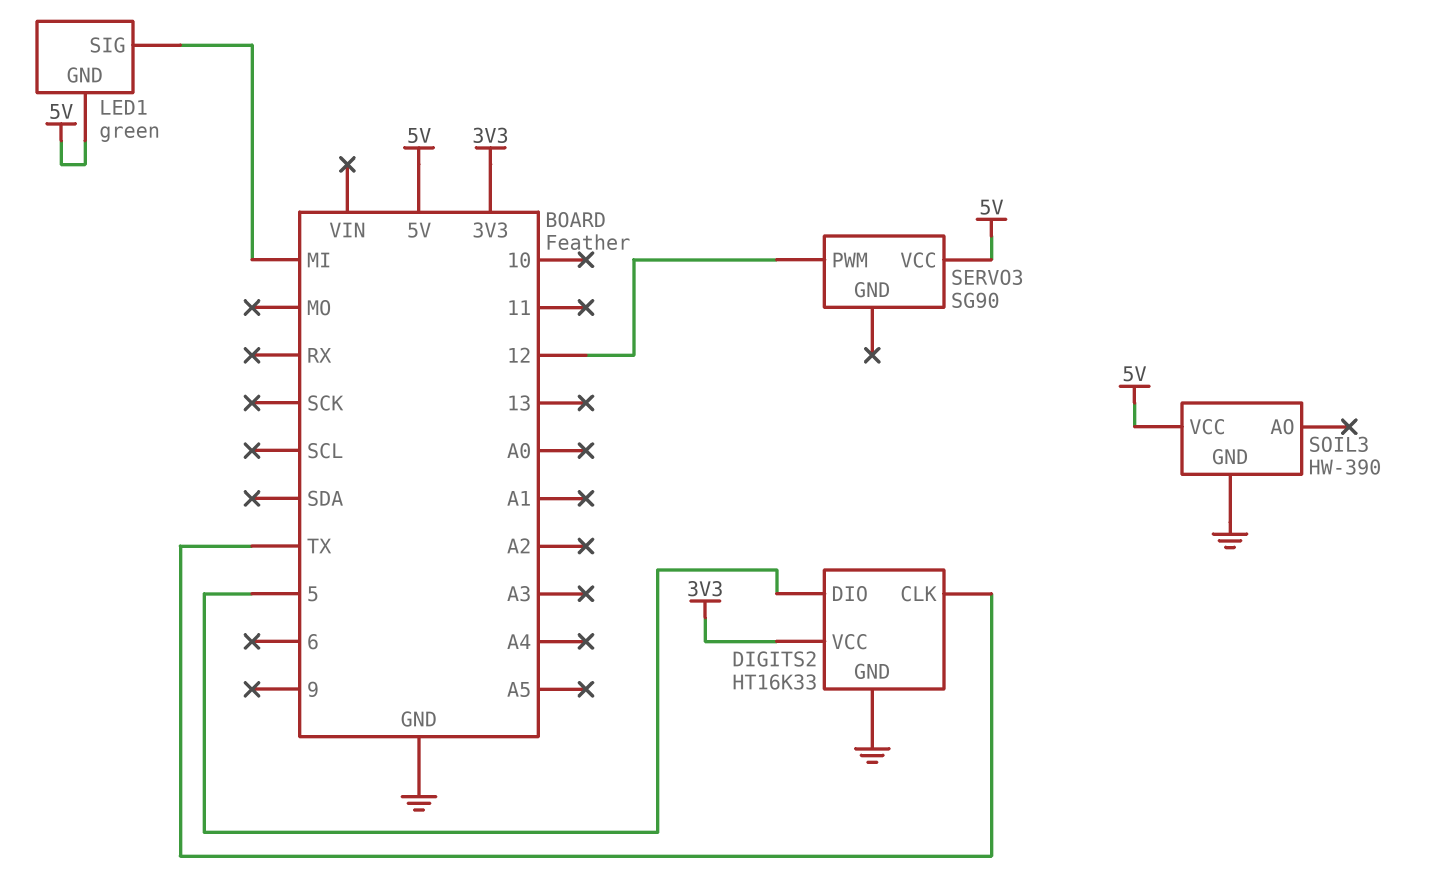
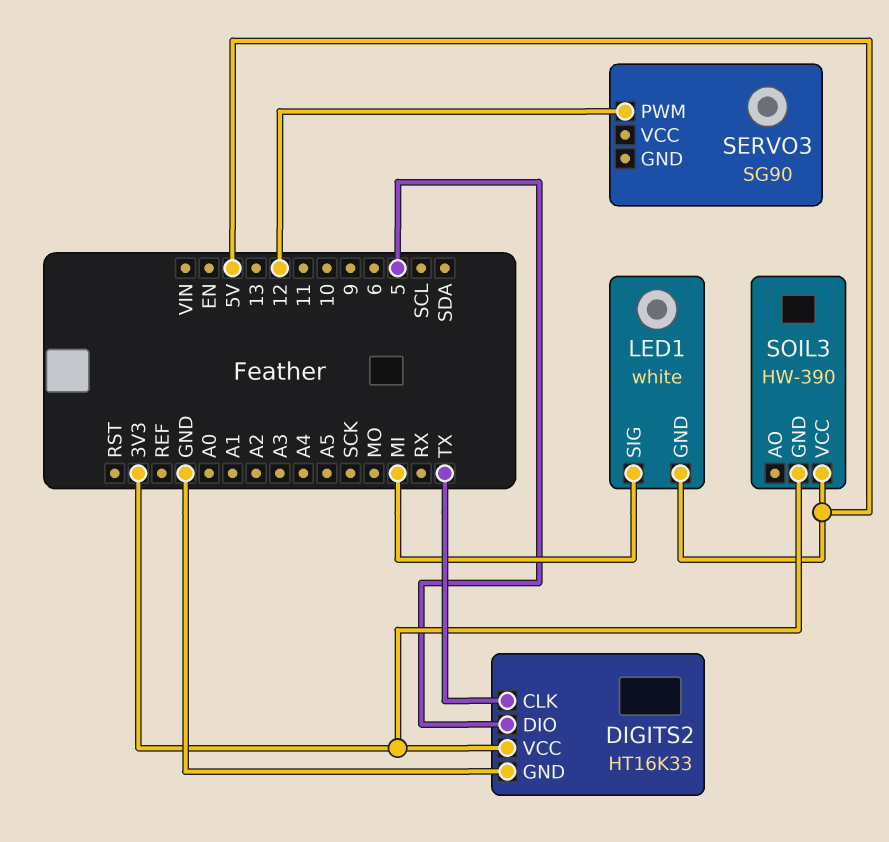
LED1: green -> white
SERVO3 pin VCC: 5V -> none
SOIL3 pin GND: GND -> 3V3

